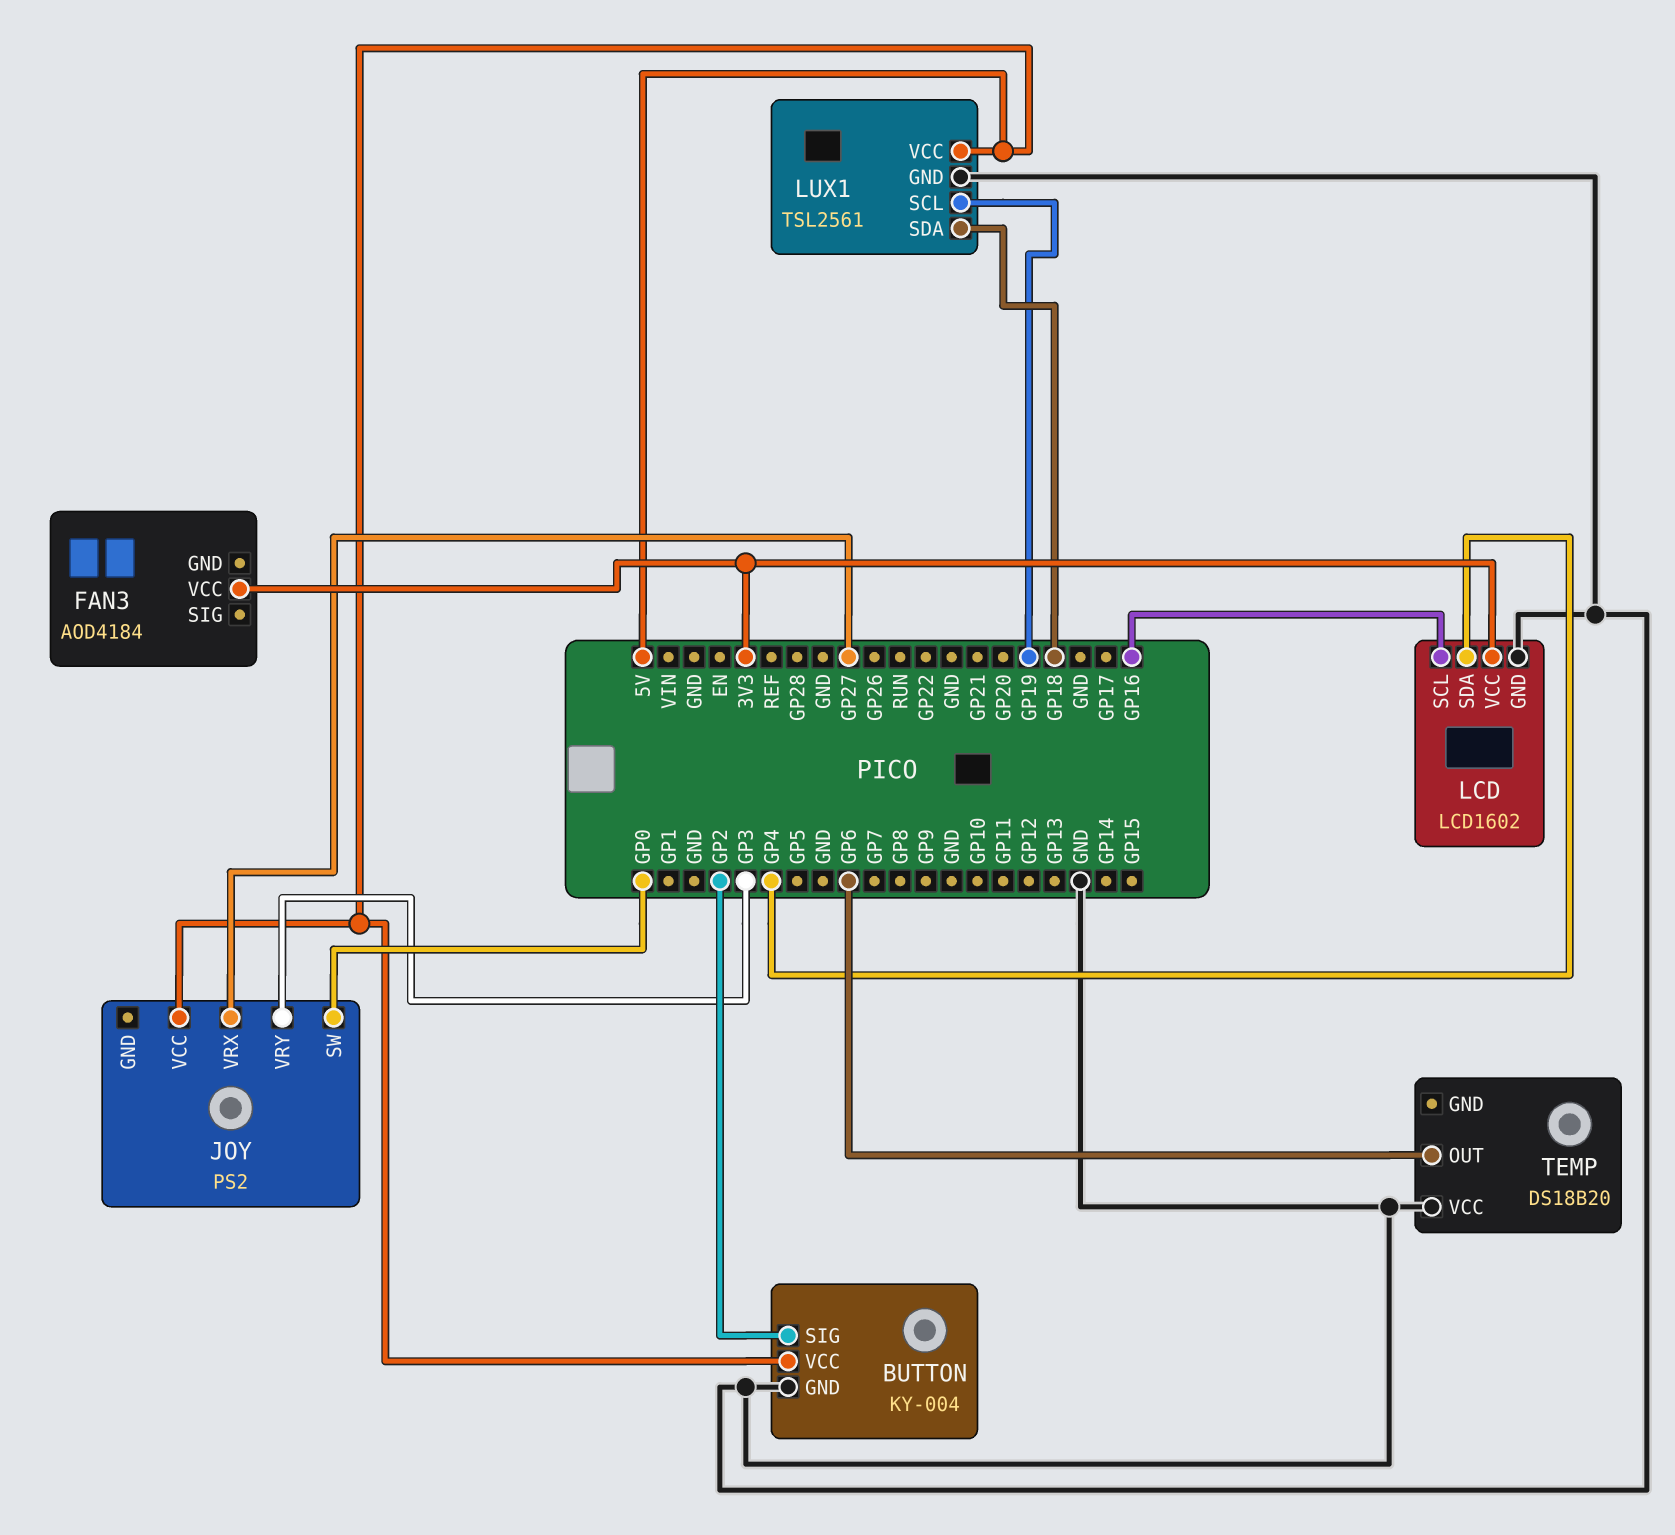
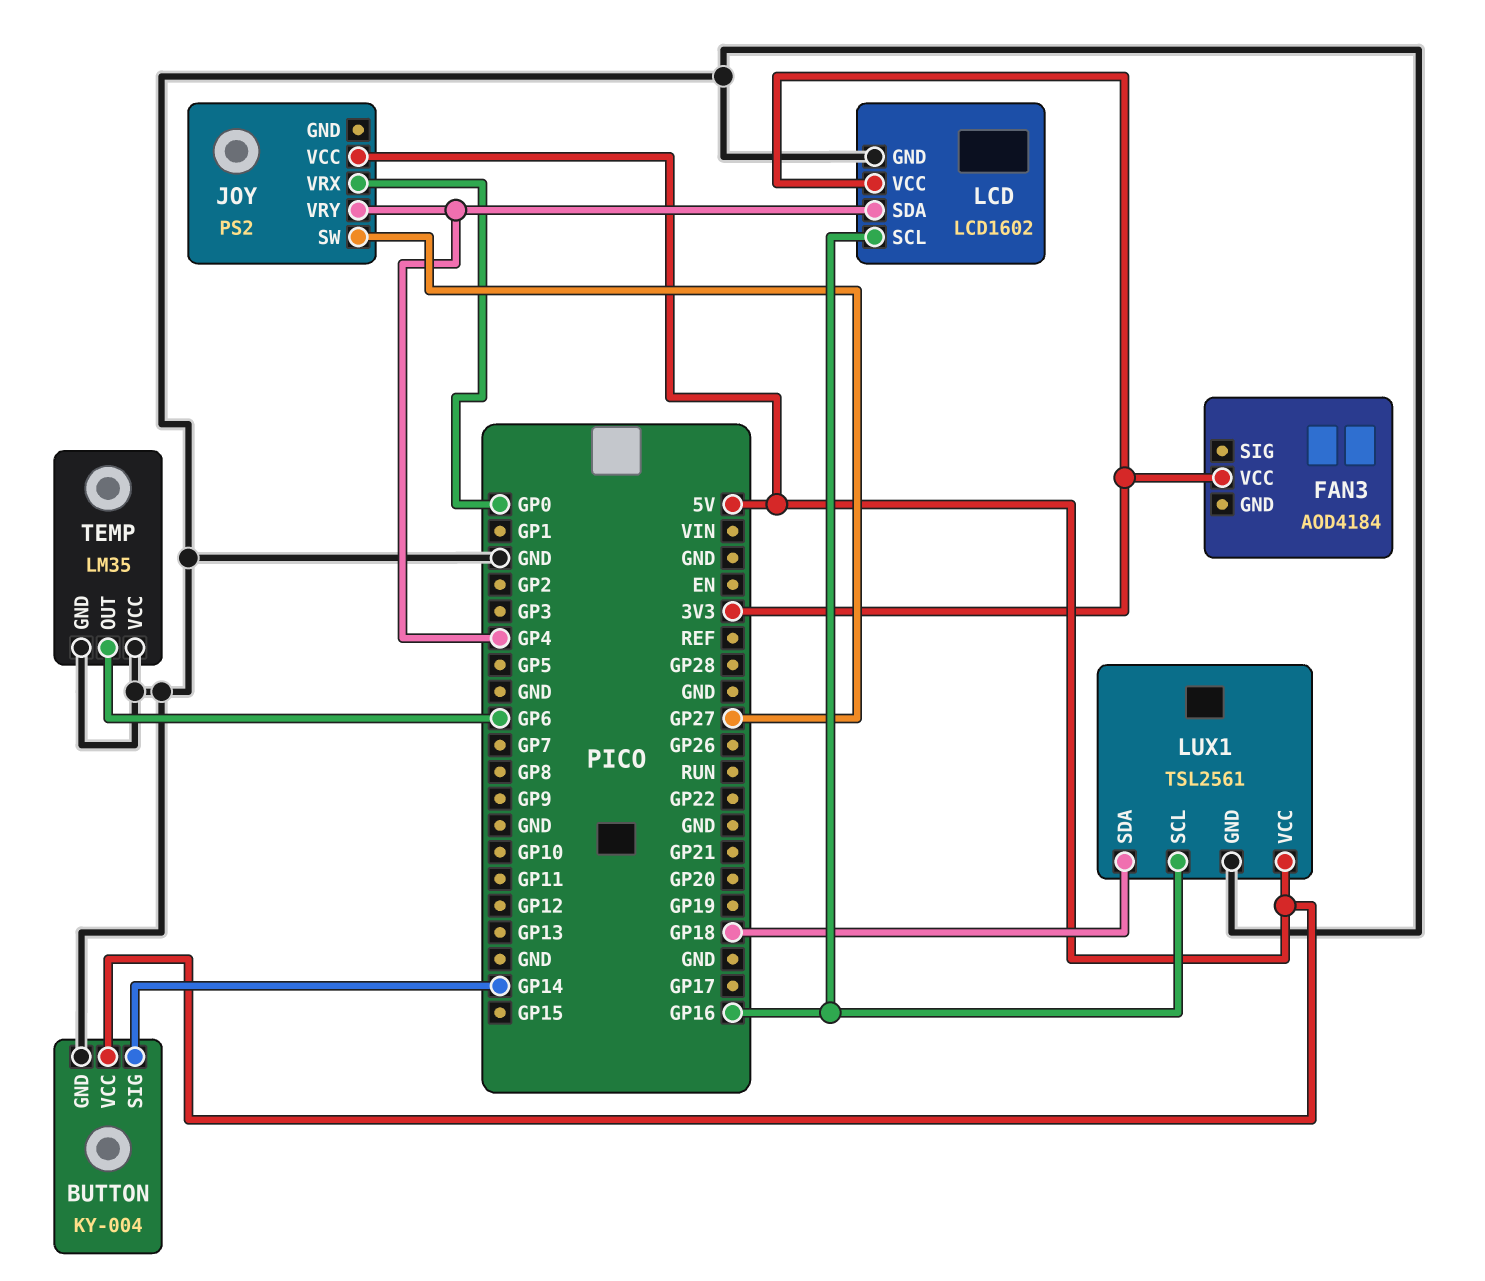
BUTTON pin SIG: GP2 -> GP14
JOY pin SW: GP0 -> GP27
JOY pin VRX: GP27 -> GP0
JOY pin VRY: GP3 -> GP4
LUX1 pin SCL: GP19 -> GP16
TEMP: DS18B20 -> LM35
TEMP pin GND: none -> GND

